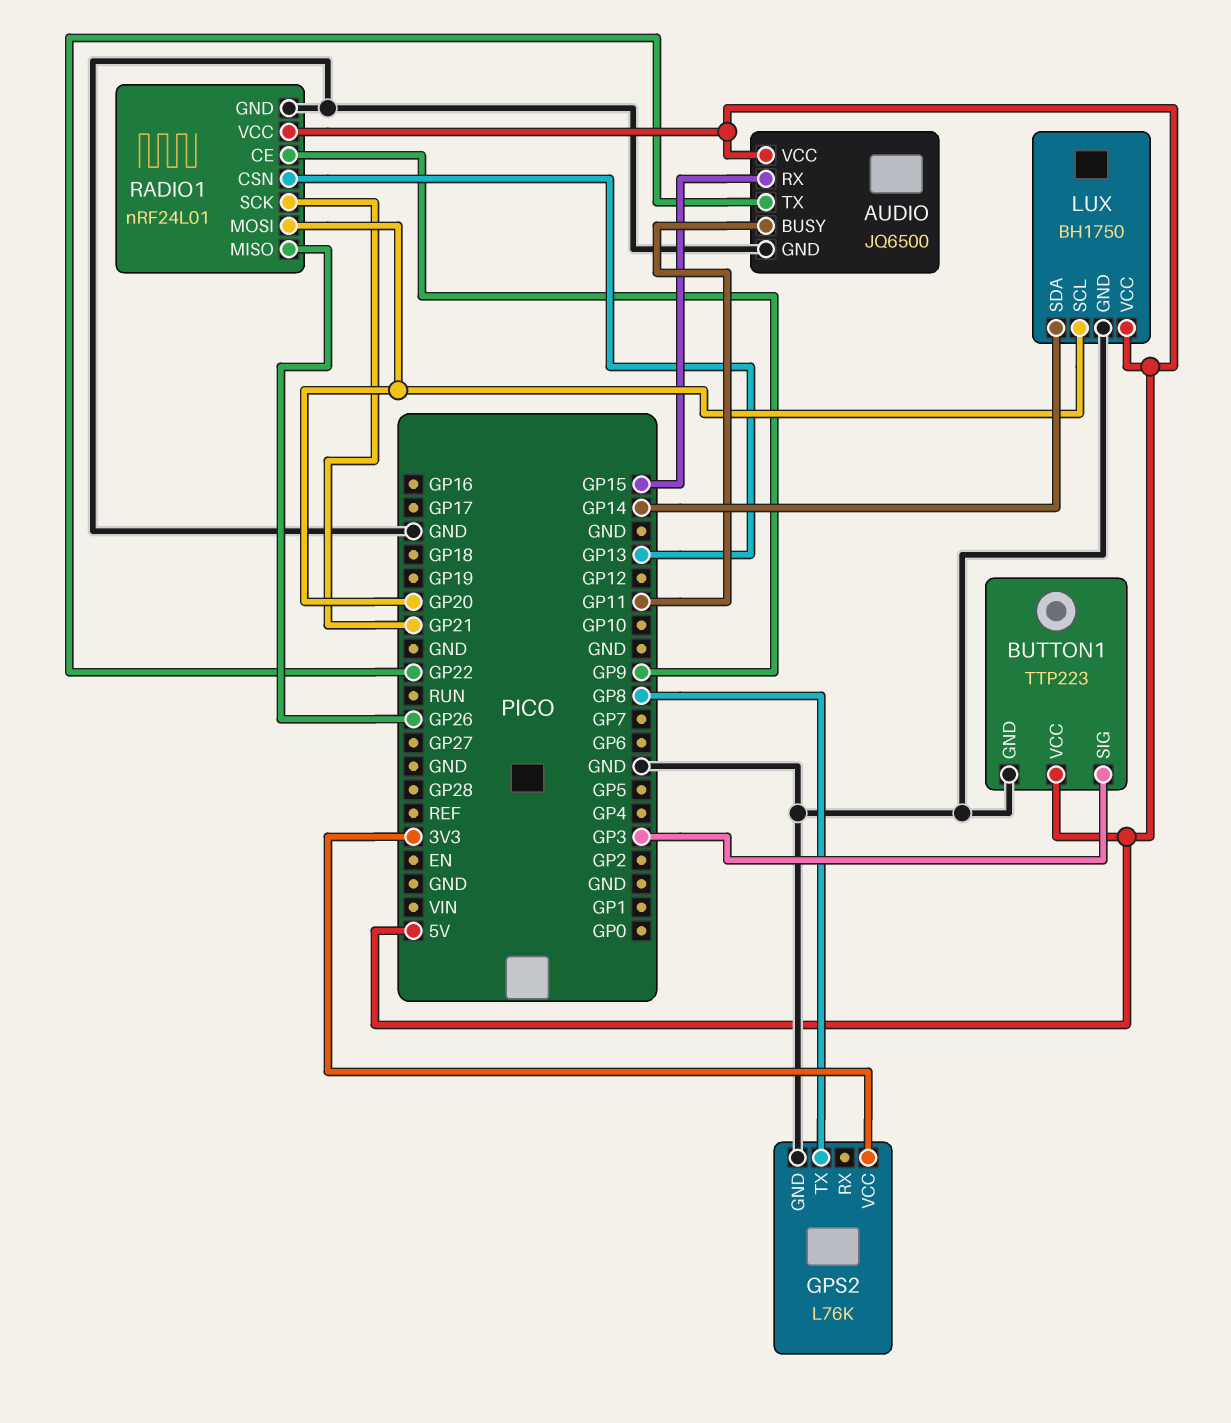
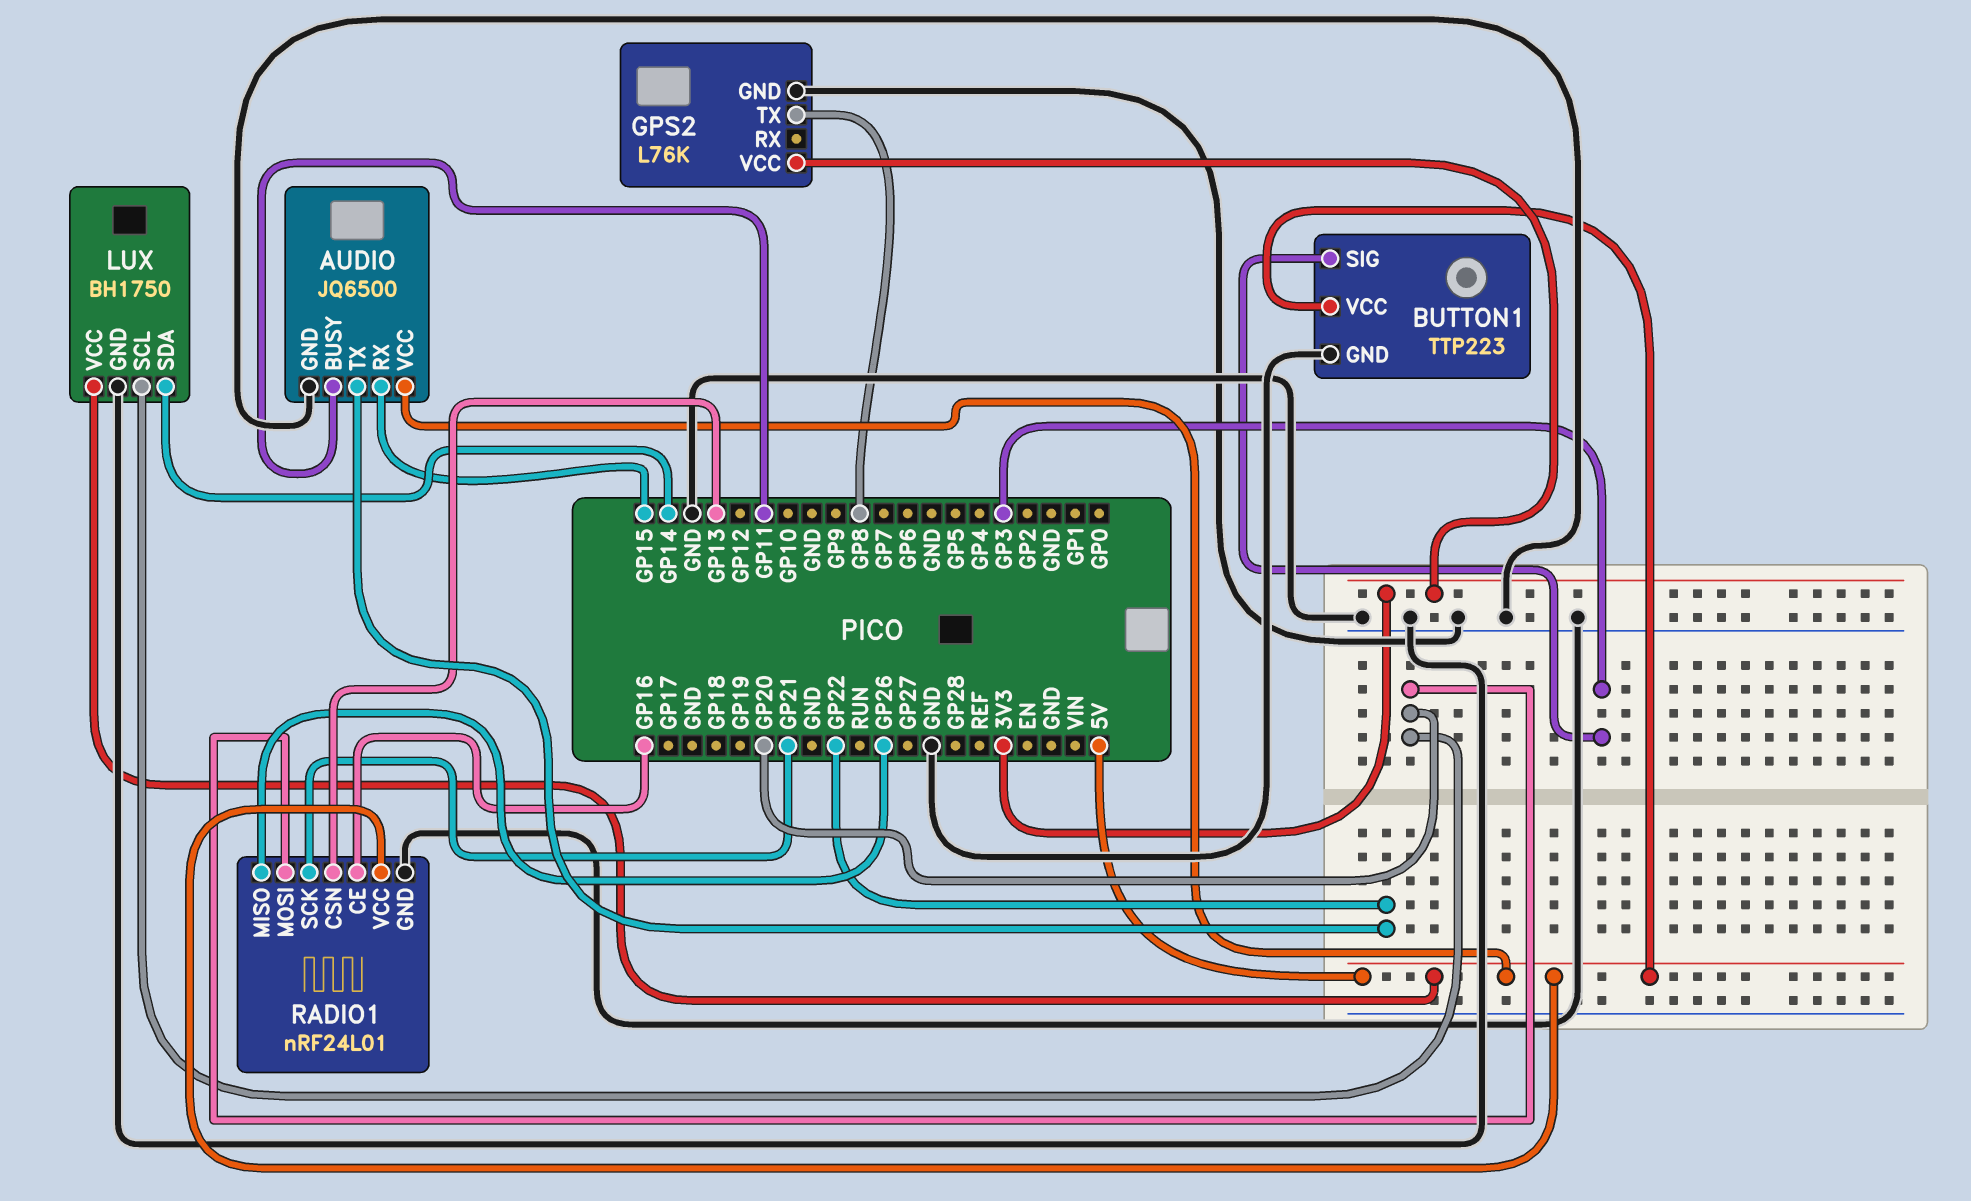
RADIO1 pin CE: GP9 -> GP16

